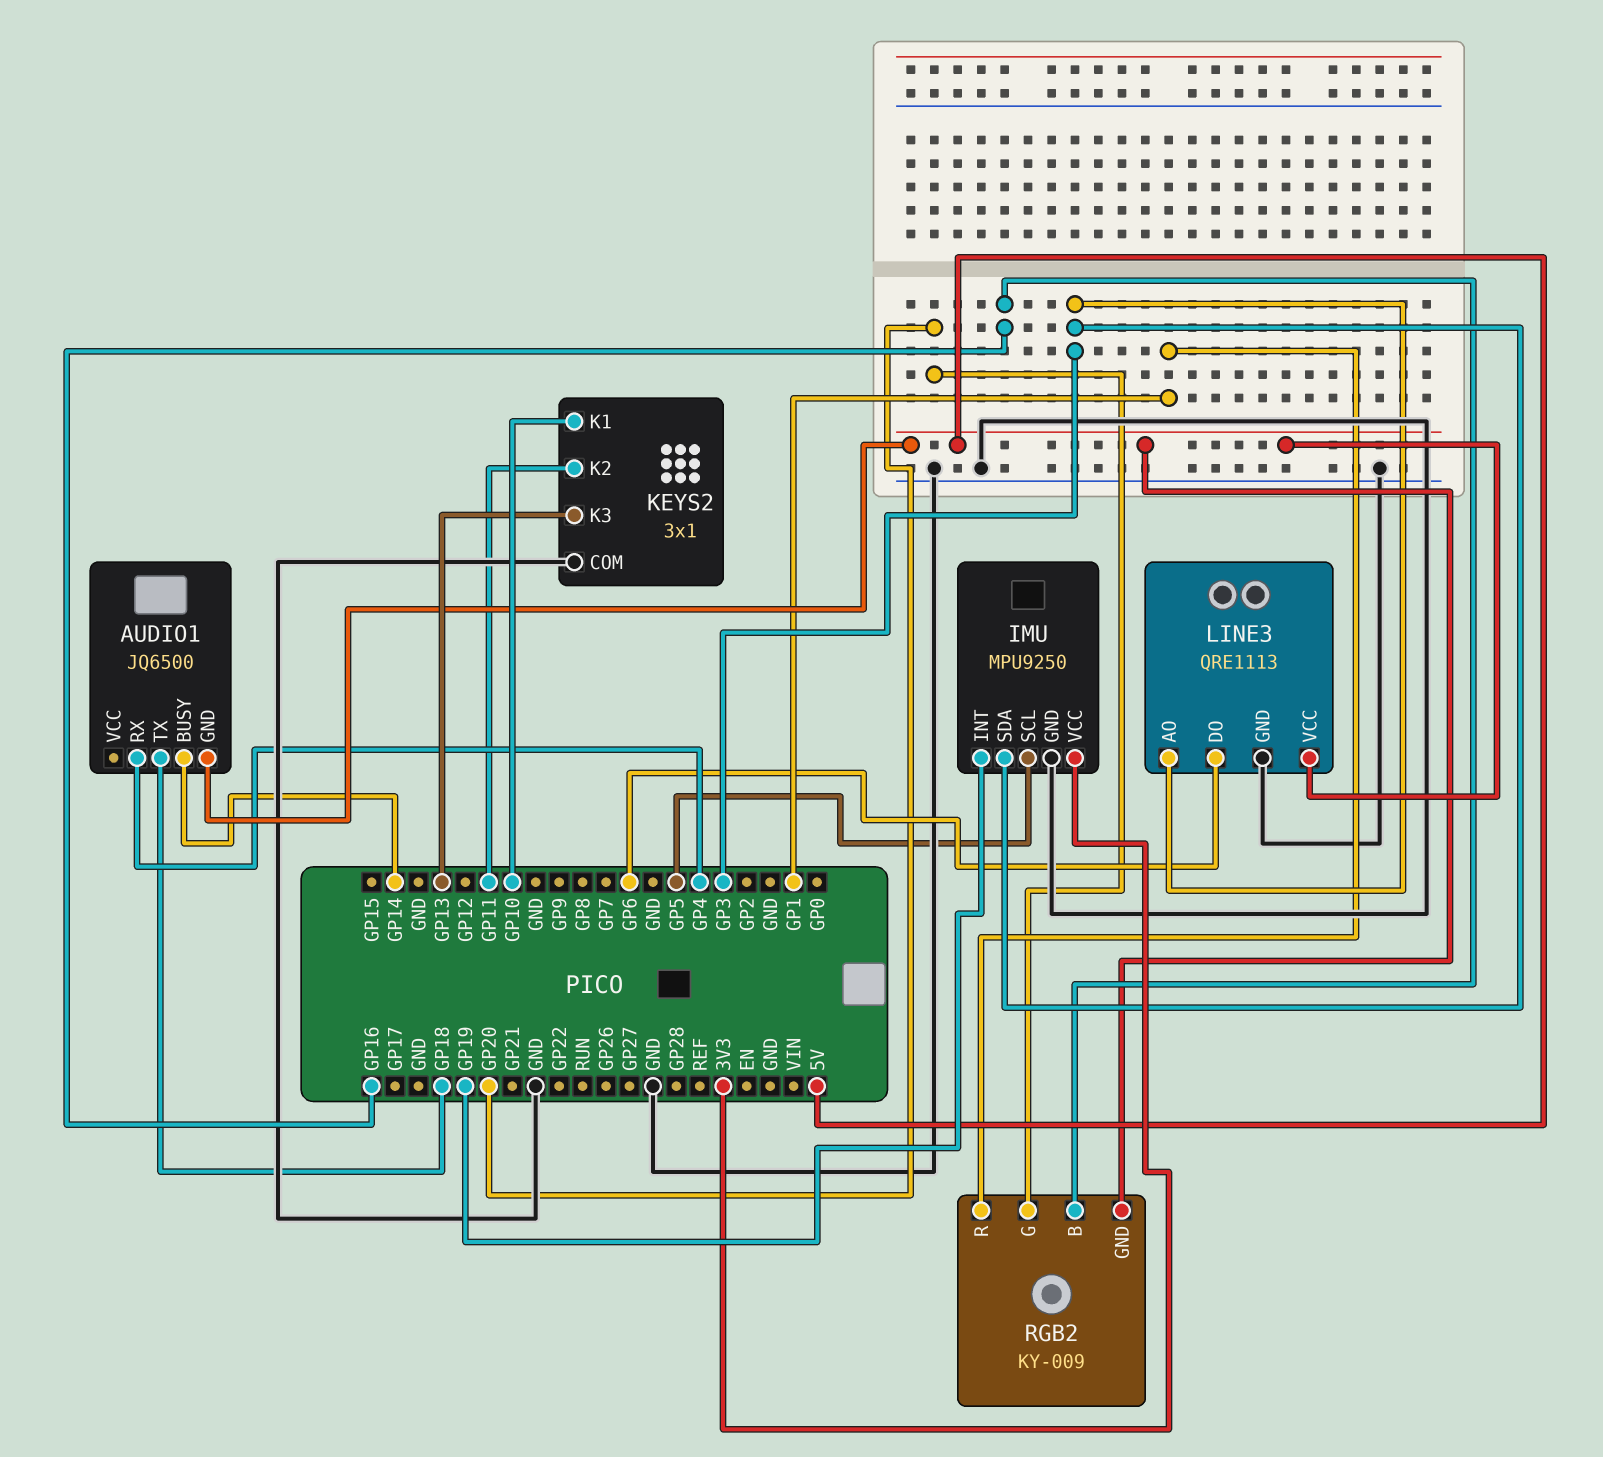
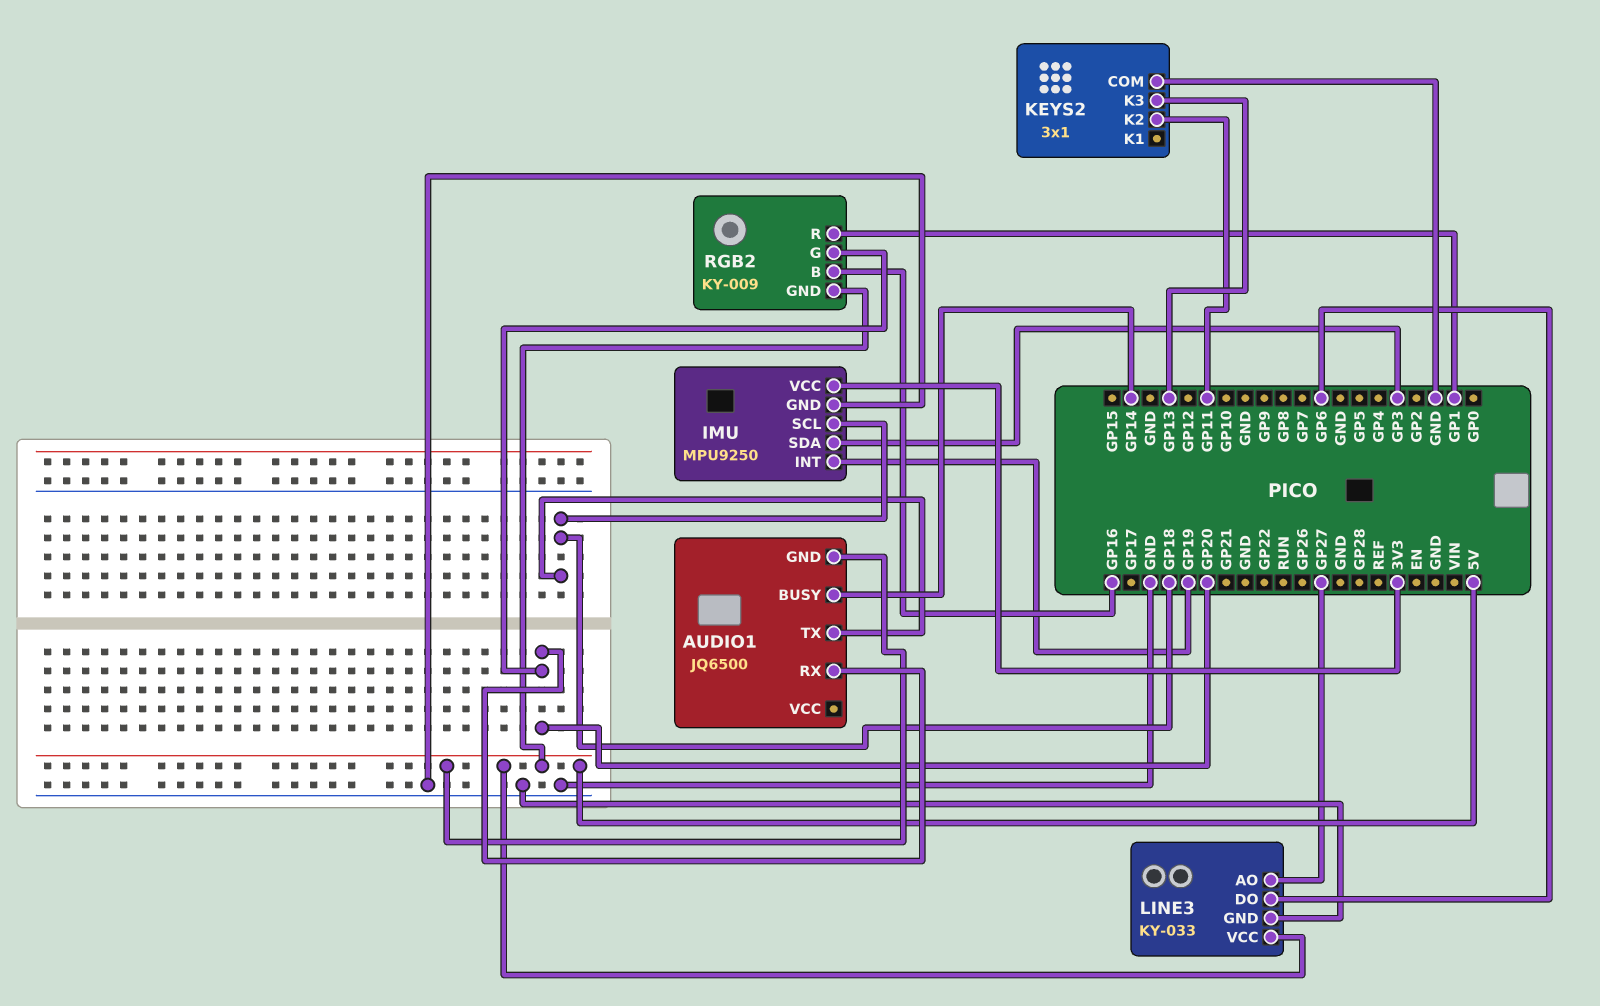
AUDIO1 pin RX: GP4 -> GP20
IMU pin SCL: GP5 -> GP18
KEYS2 pin K1: GP10 -> none
LINE3: QRE1113 -> KY-033
LINE3 pin AO: GP3 -> GP27

